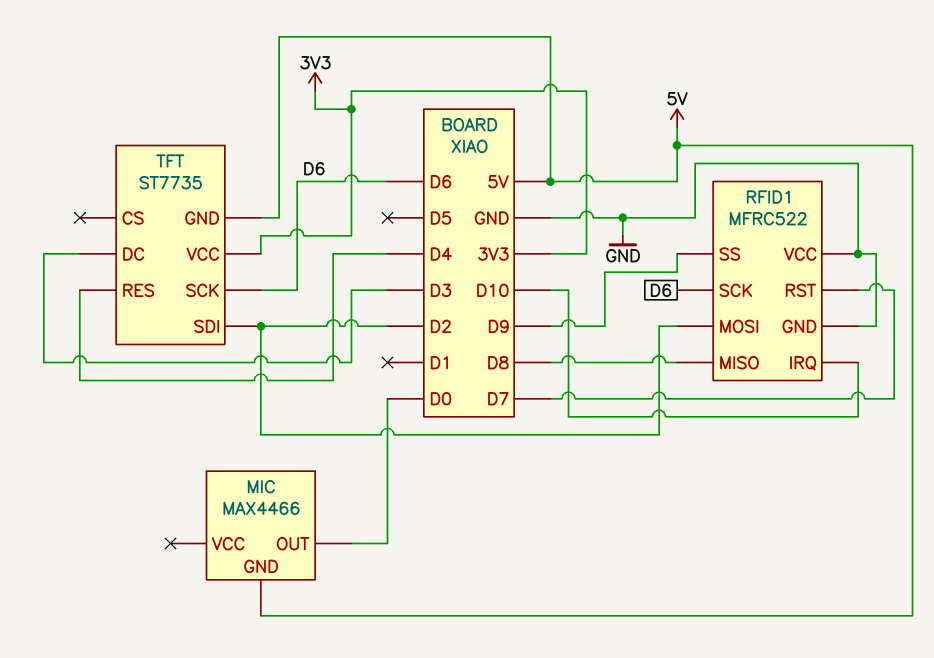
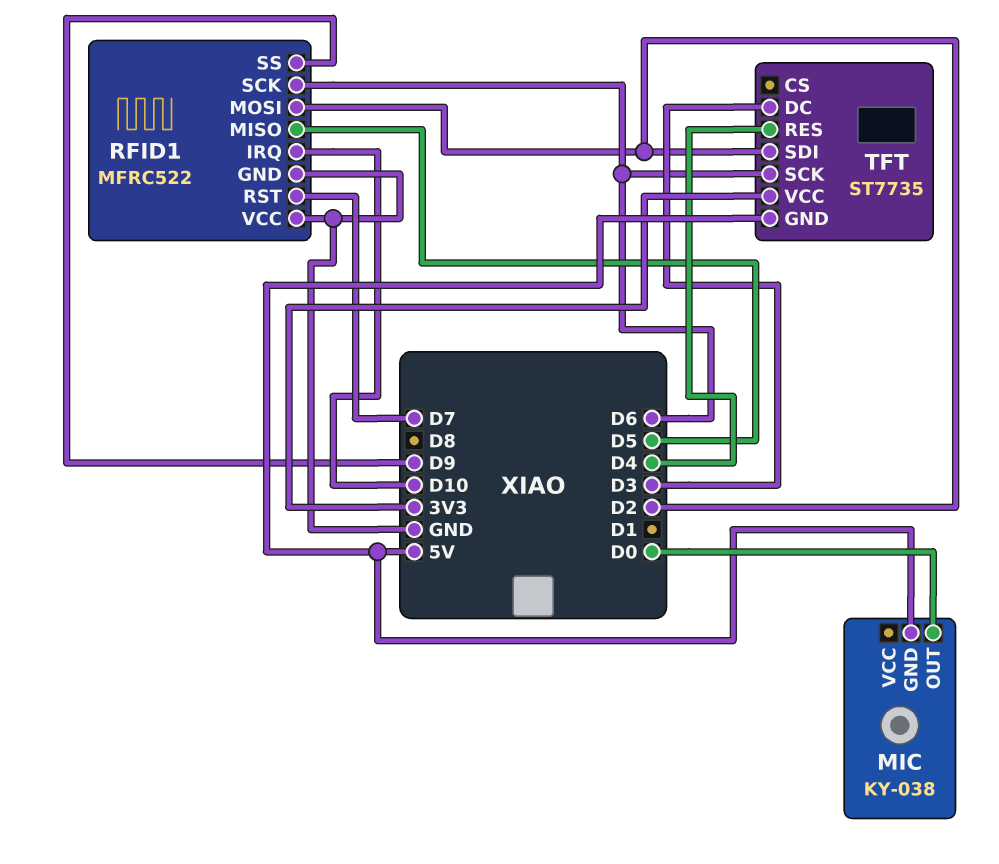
MIC: MAX4466 -> KY-038
RFID1 pin MISO: D8 -> D5

